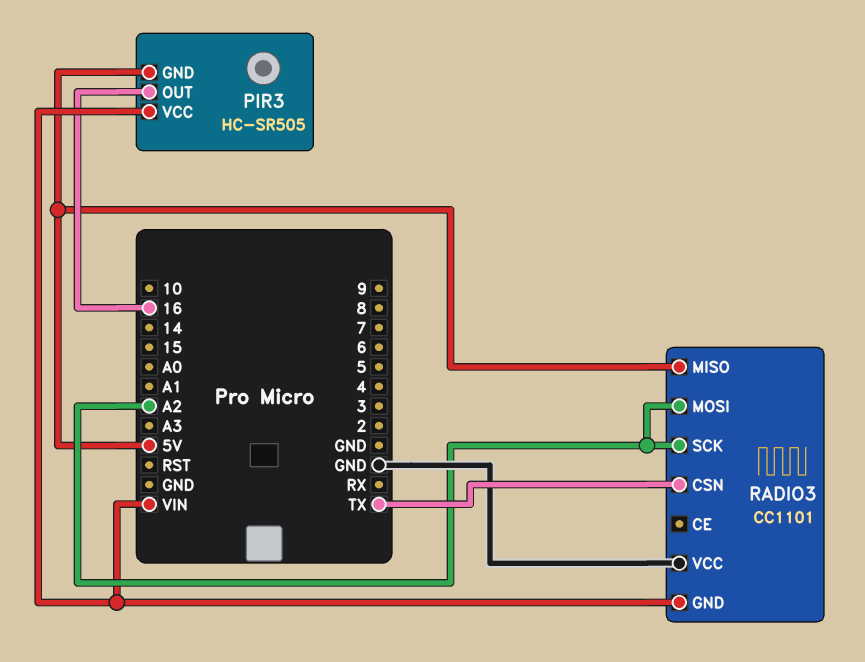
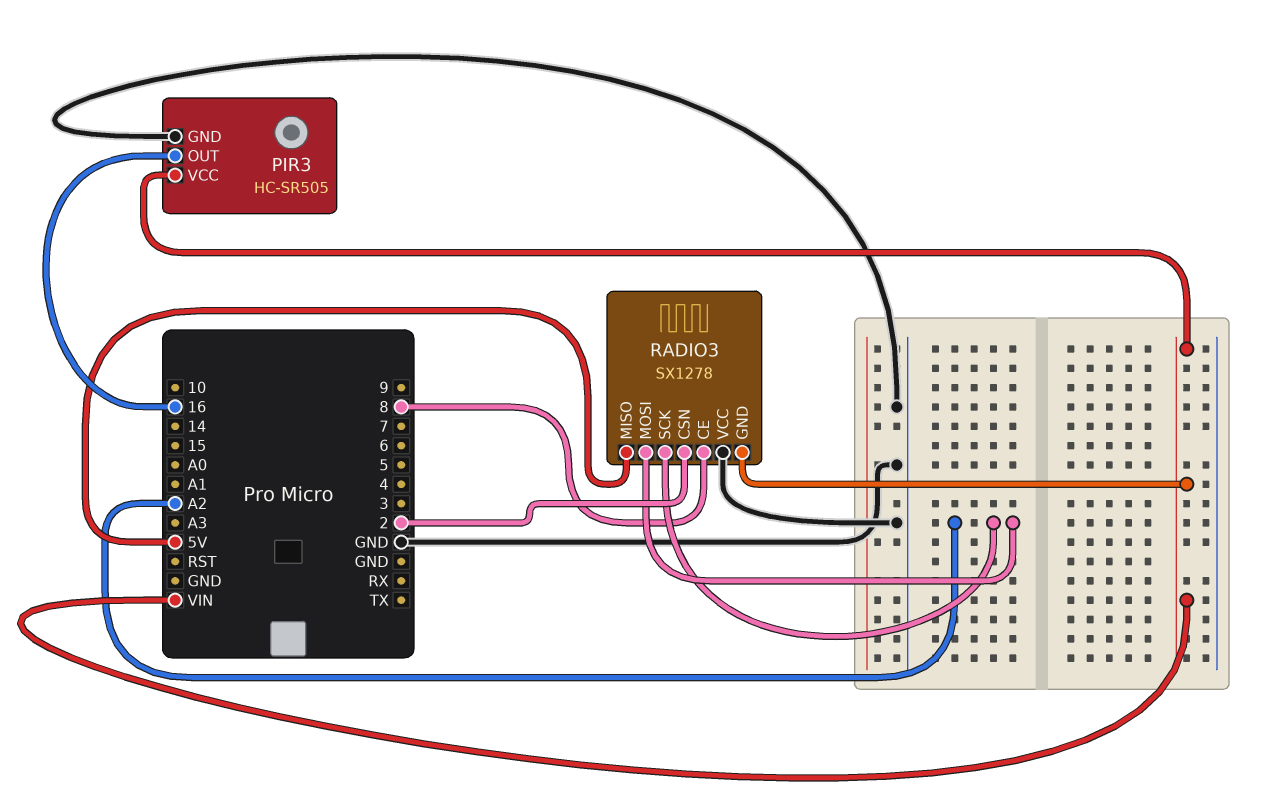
PIR3 pin GND: 5V -> GND
RADIO3: CC1101 -> SX1278
RADIO3 pin CE: none -> 8
RADIO3 pin CSN: TX -> 2

